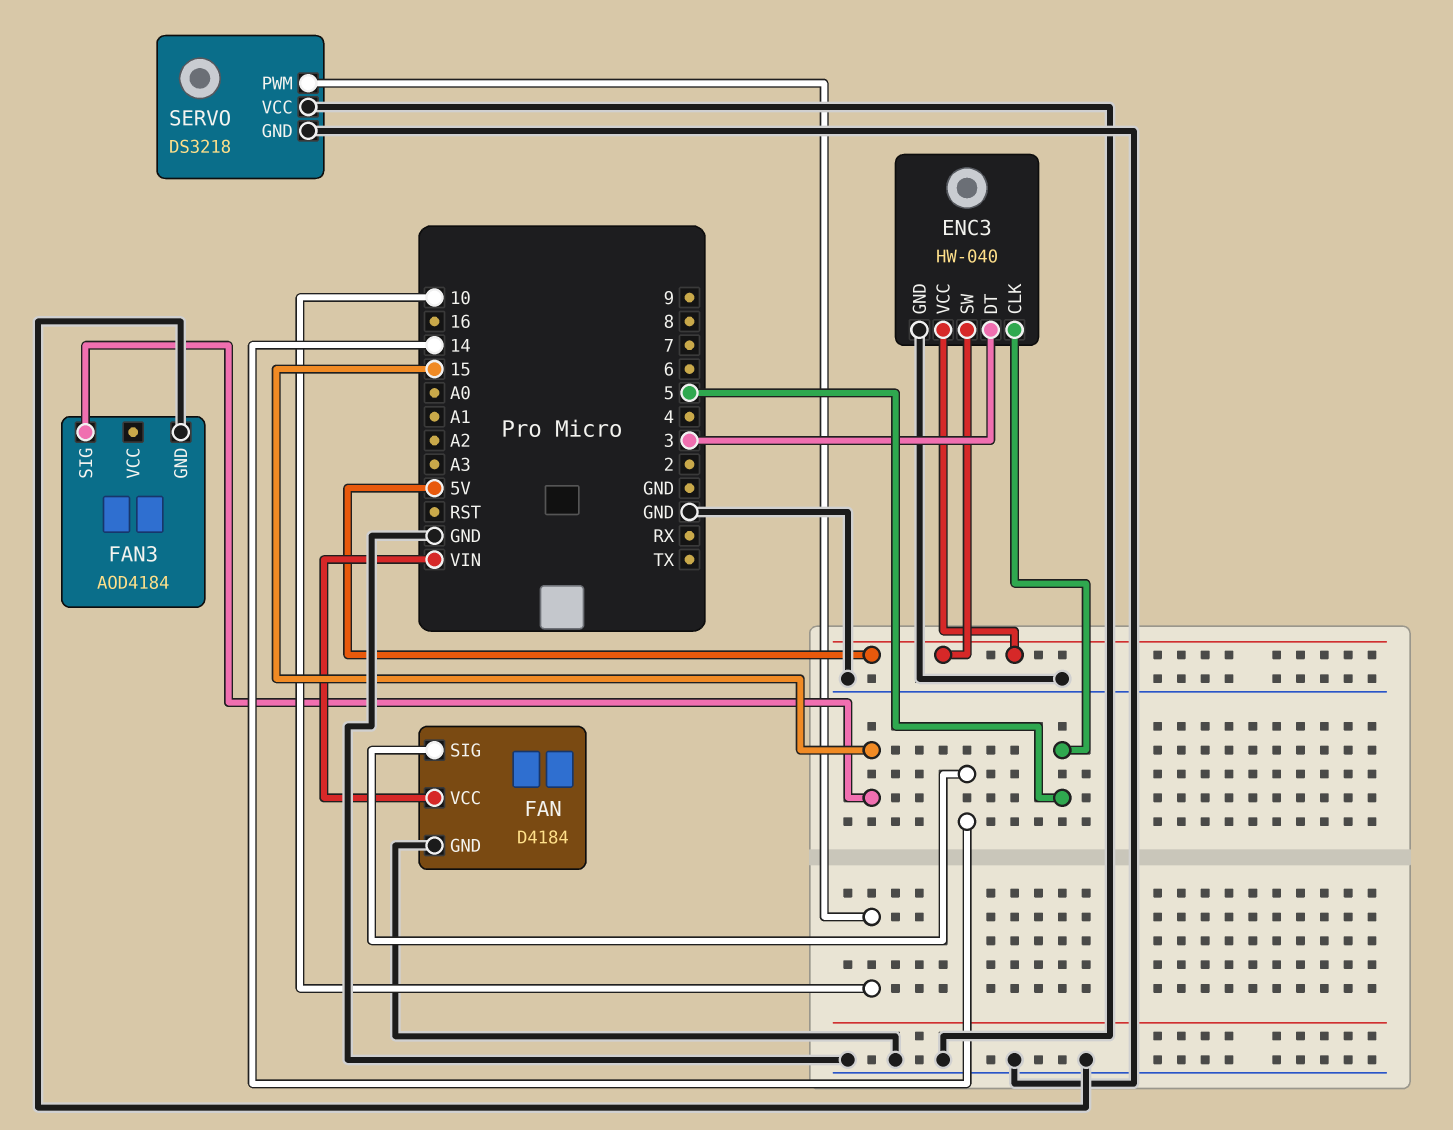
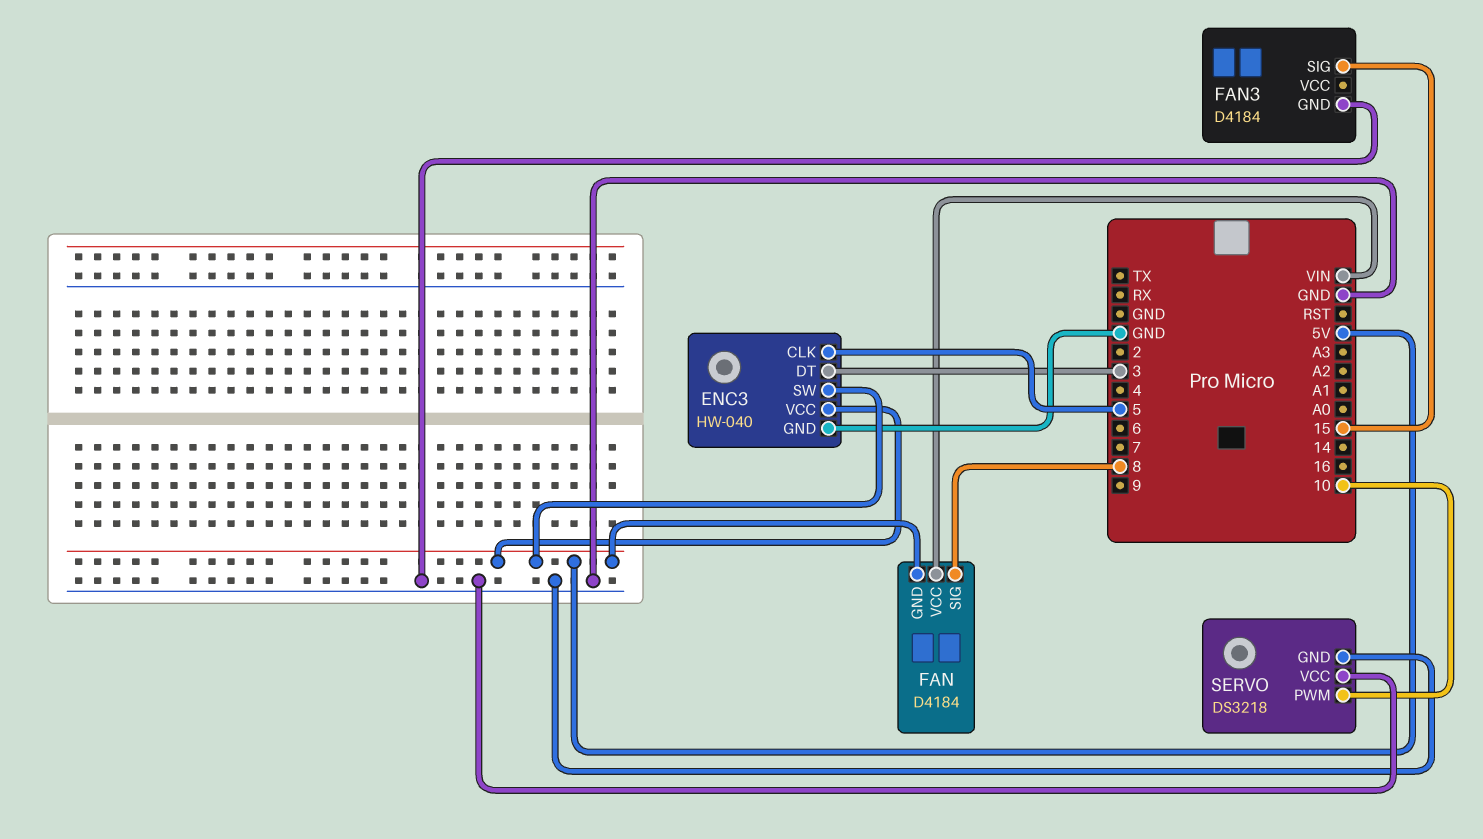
FAN pin GND: GND -> 5V
FAN pin SIG: 14 -> 8
FAN3: AOD4184 -> D4184

